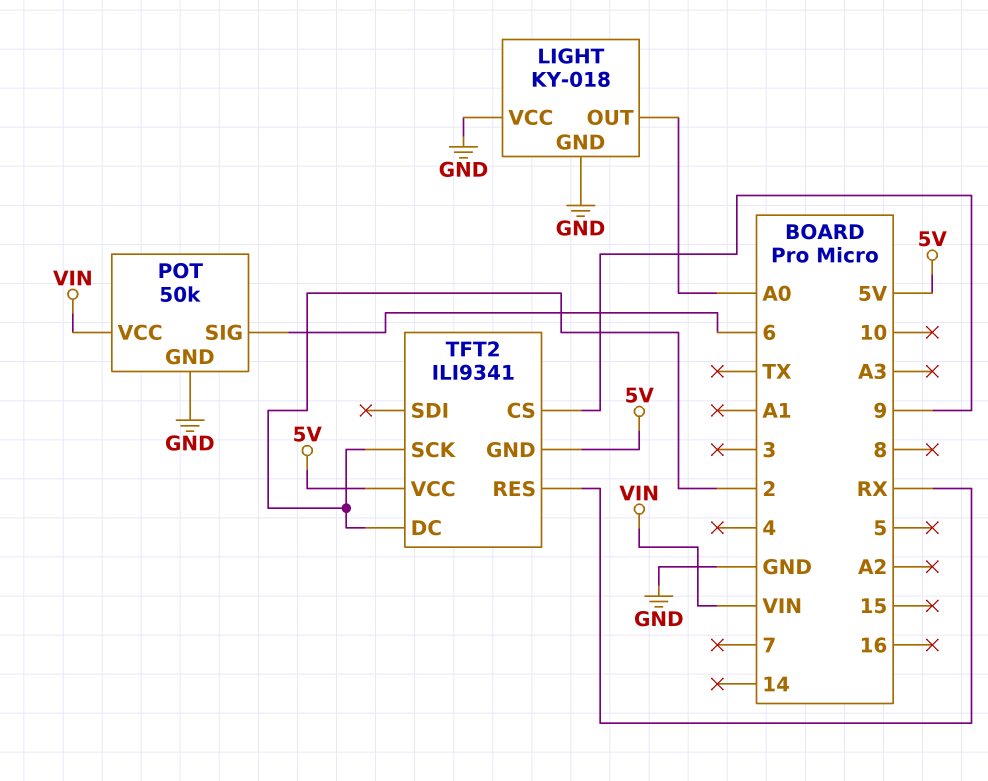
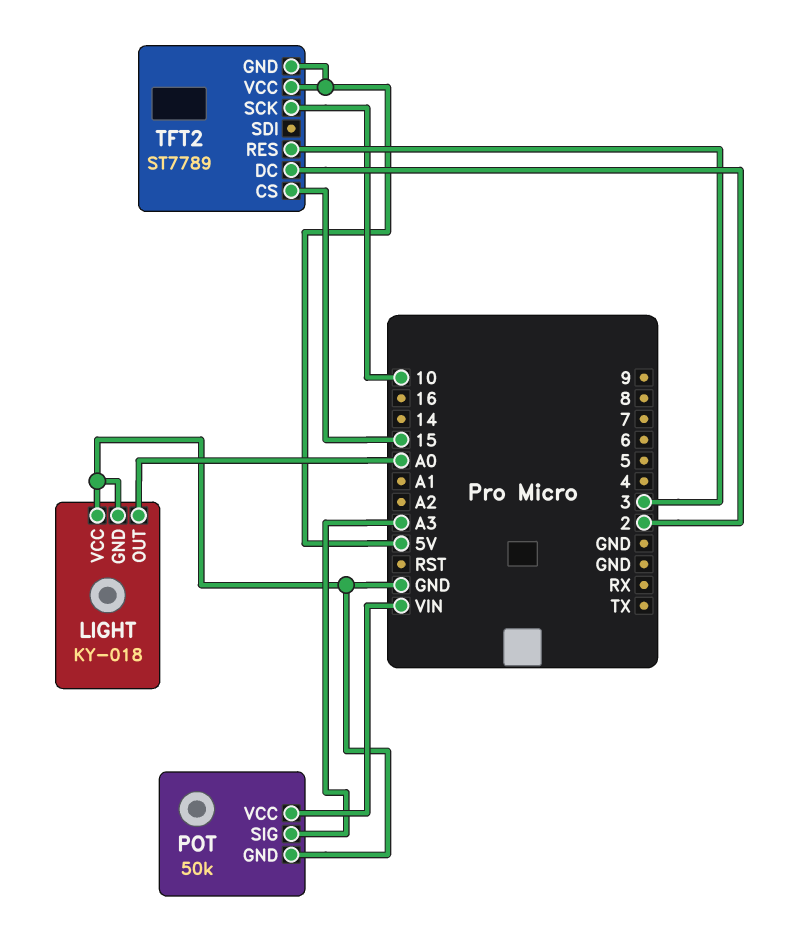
POT pin SIG: 6 -> A3
TFT2: ILI9341 -> ST7789
TFT2 pin CS: 9 -> 15
TFT2 pin RES: RX -> 3
TFT2 pin SCK: 2 -> 10

